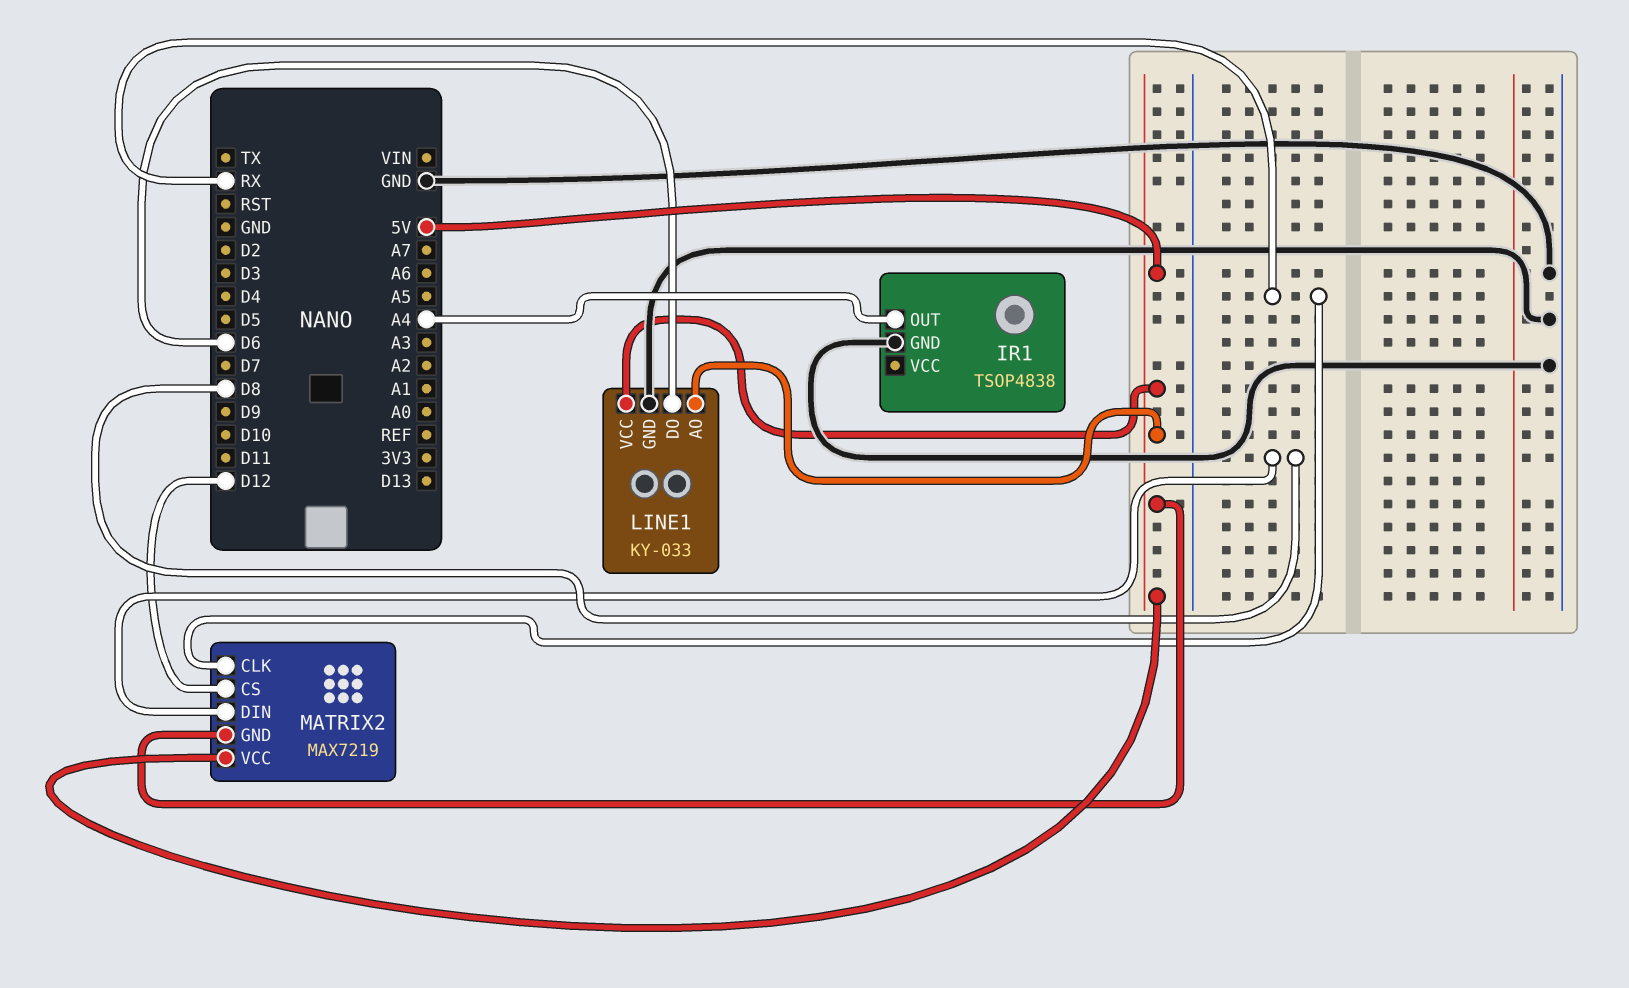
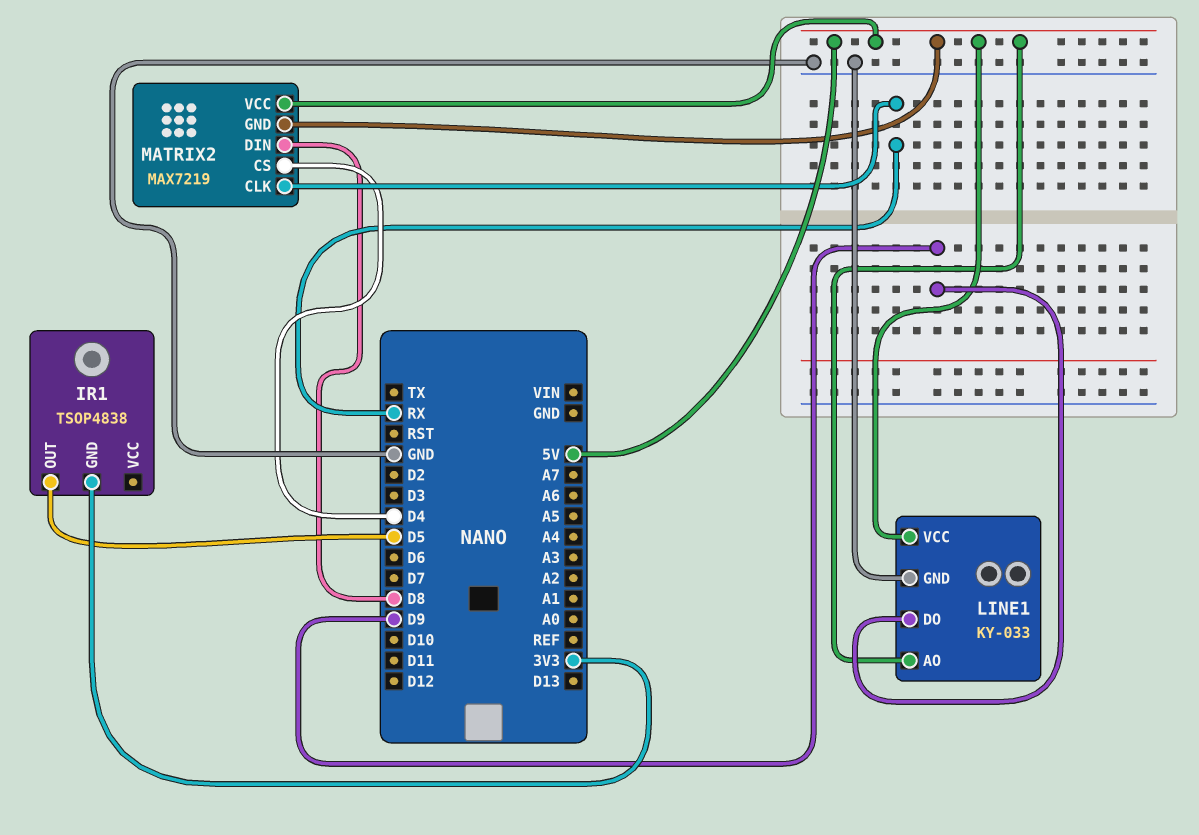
IR1 pin GND: GND -> 3V3
IR1 pin OUT: A4 -> D5
LINE1 pin DO: D6 -> D9
MATRIX2 pin CS: D12 -> D4

